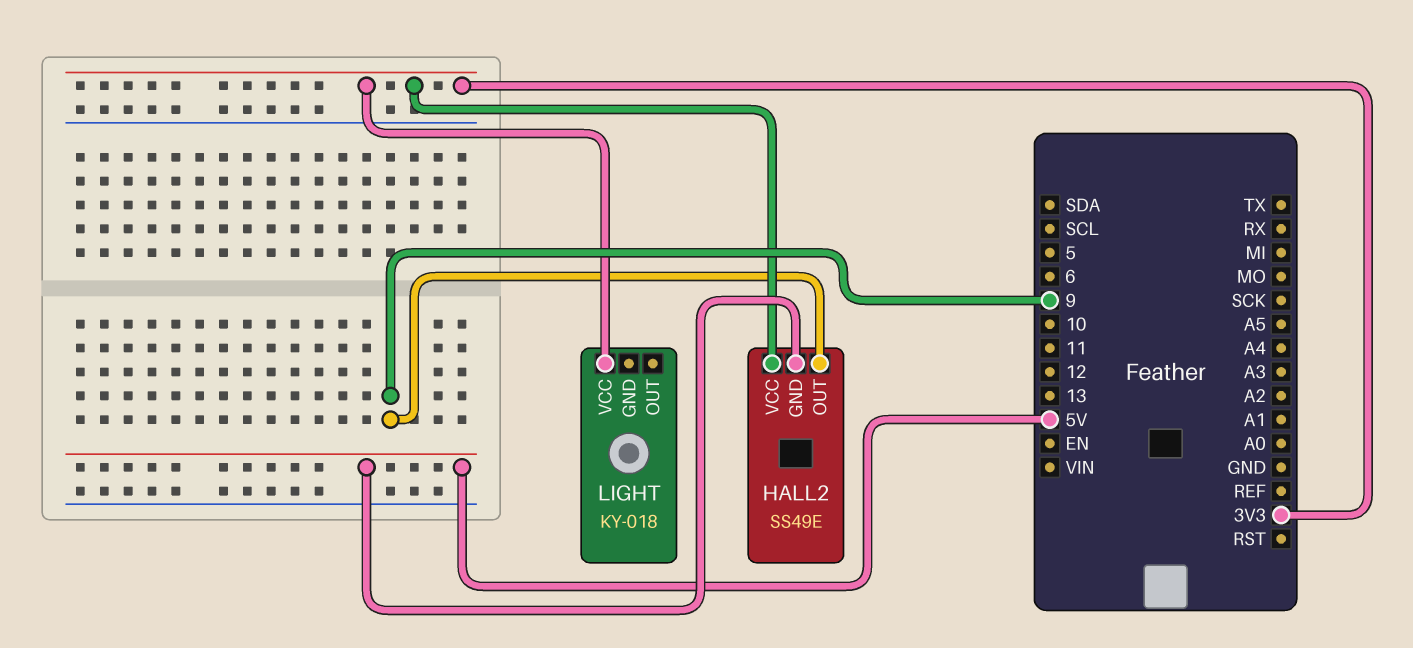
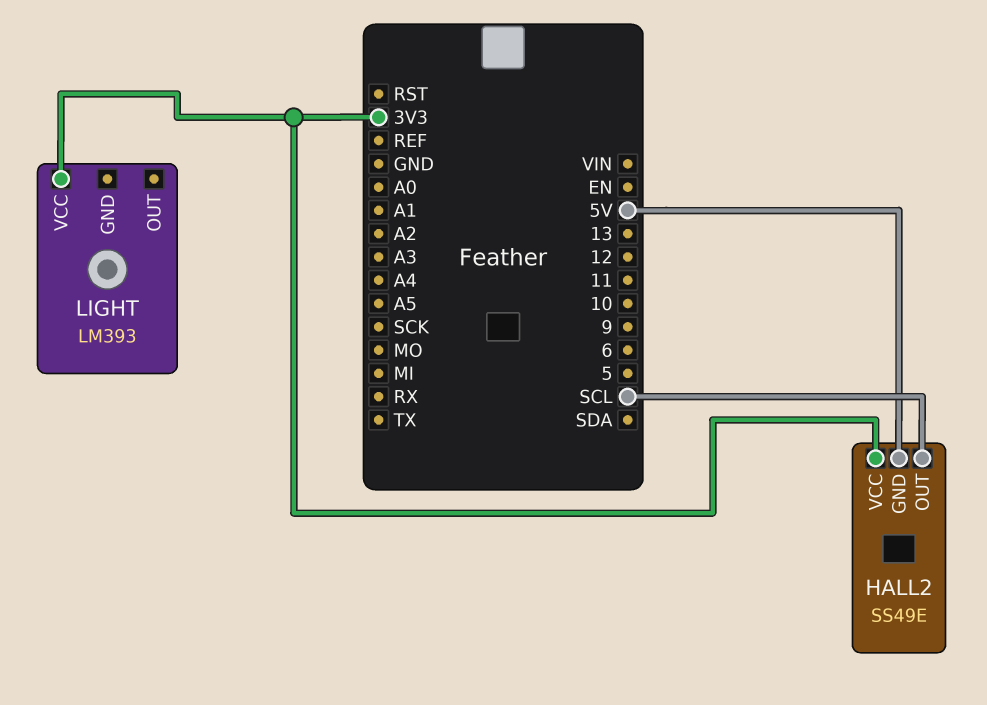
HALL2 pin OUT: 9 -> SCL
LIGHT: KY-018 -> LM393

